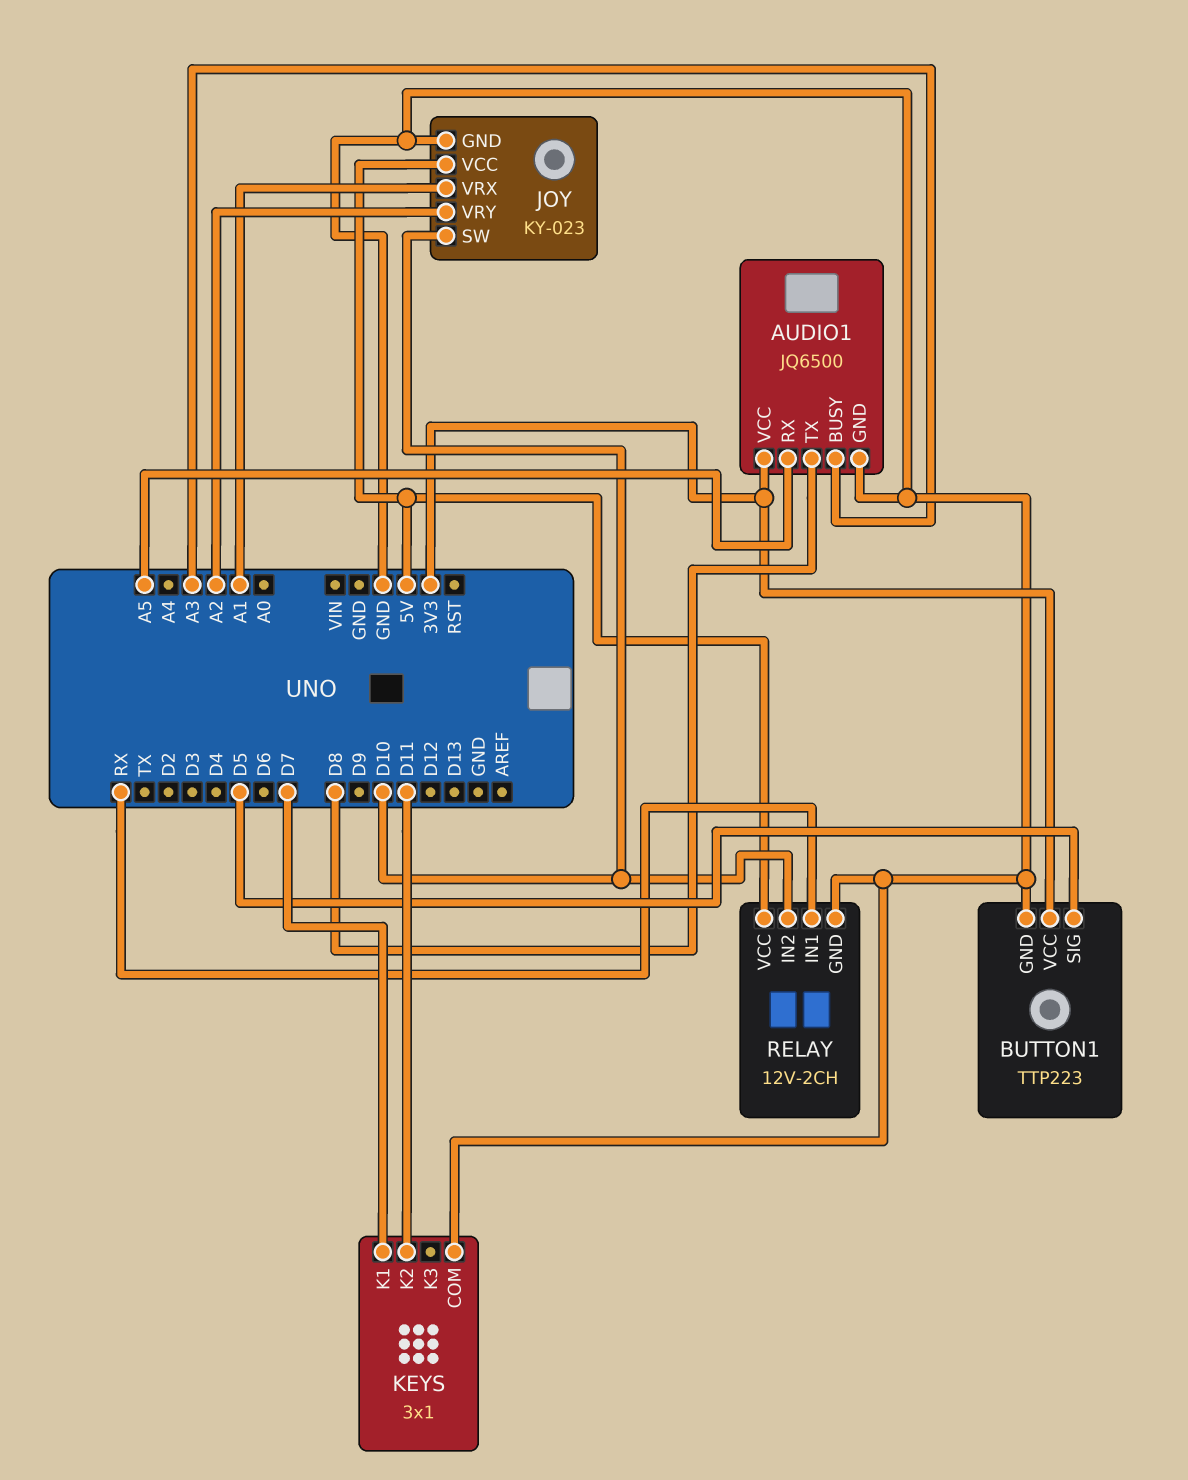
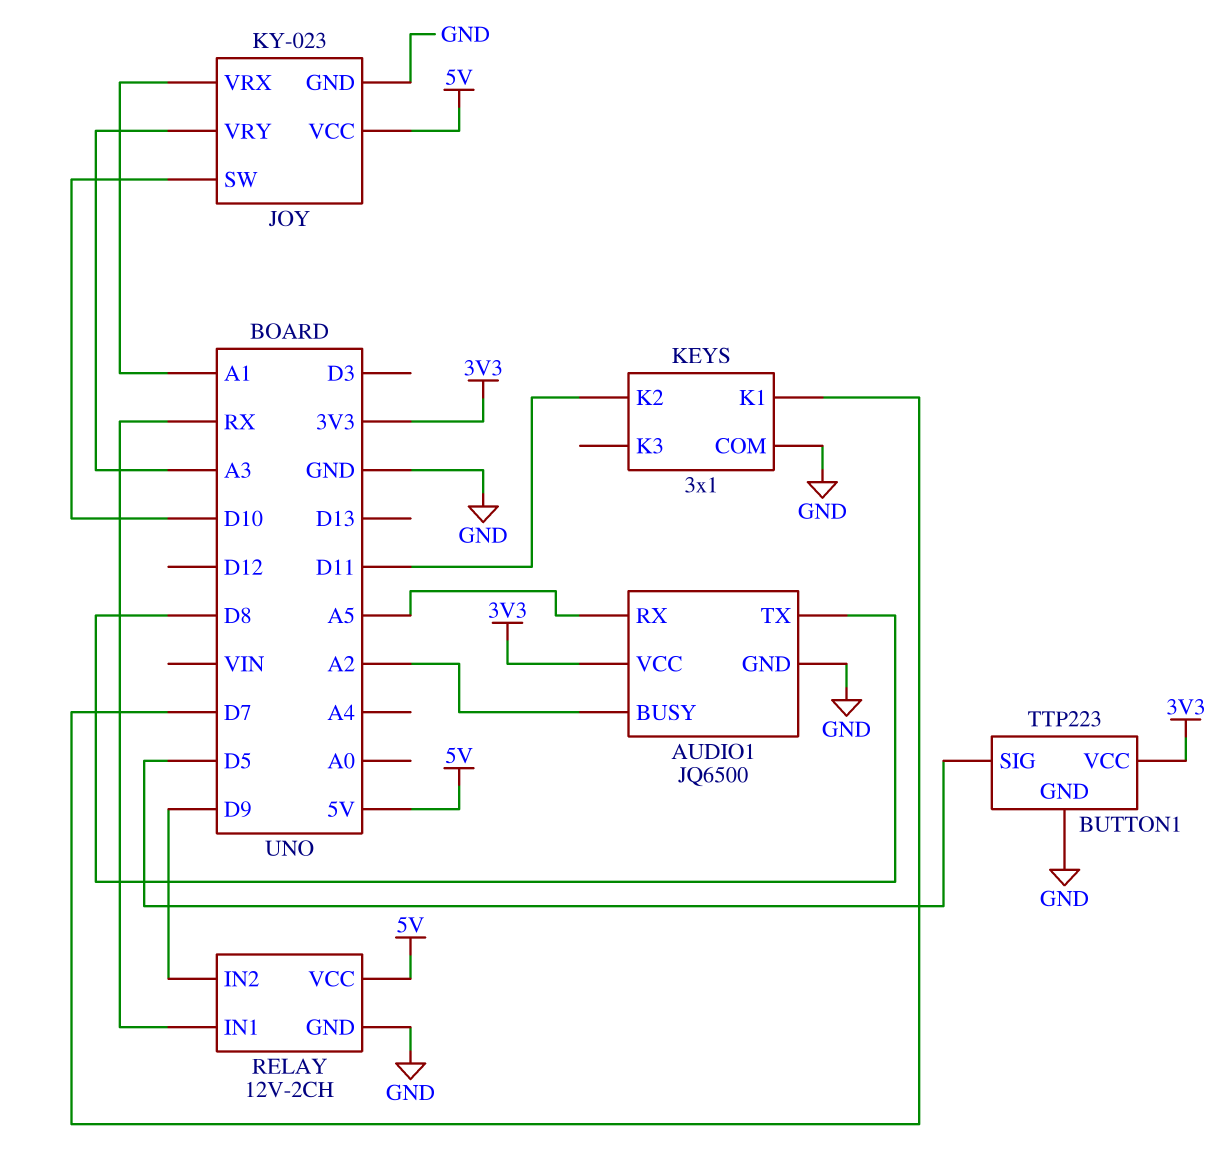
AUDIO1 pin BUSY: A3 -> A2
JOY pin VRY: A2 -> A3
RELAY pin IN2: D10 -> D9

